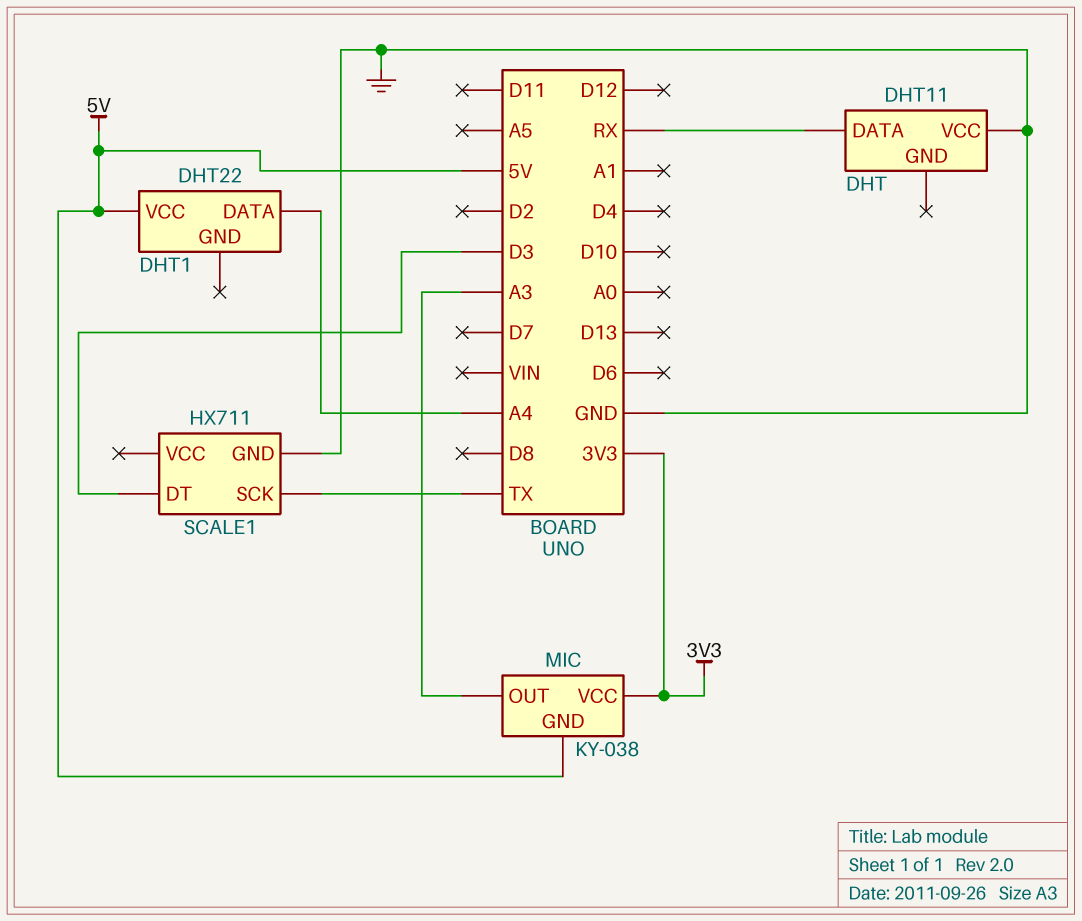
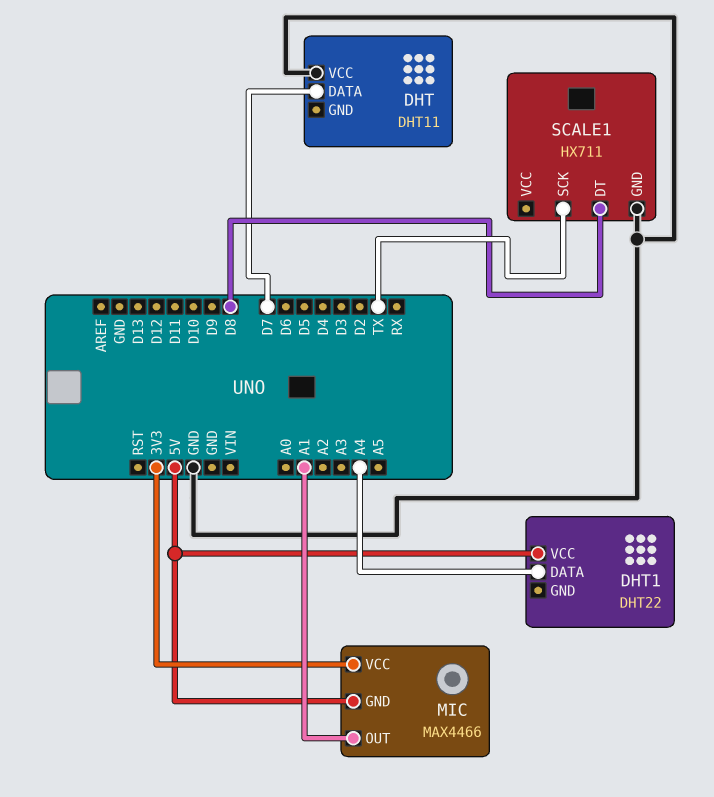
DHT pin DATA: RX -> D7
MIC: KY-038 -> MAX4466
MIC pin OUT: A3 -> A1
SCALE1 pin DT: D3 -> D8

